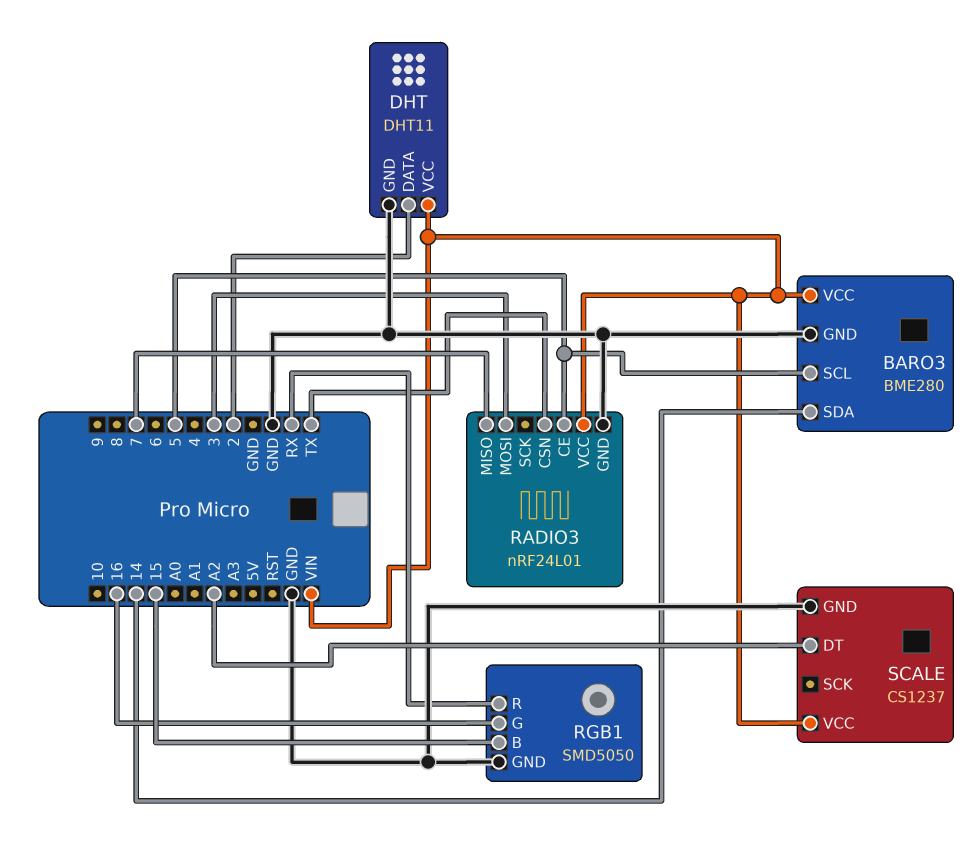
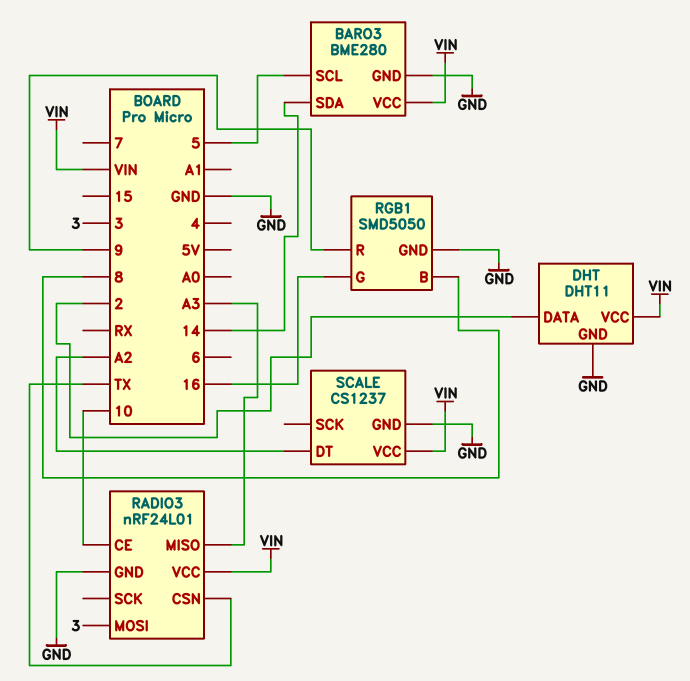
RADIO3 pin CE: 5 -> 10
RADIO3 pin MISO: 7 -> A3
RGB1 pin B: 15 -> 8
RGB1 pin R: RX -> 9

